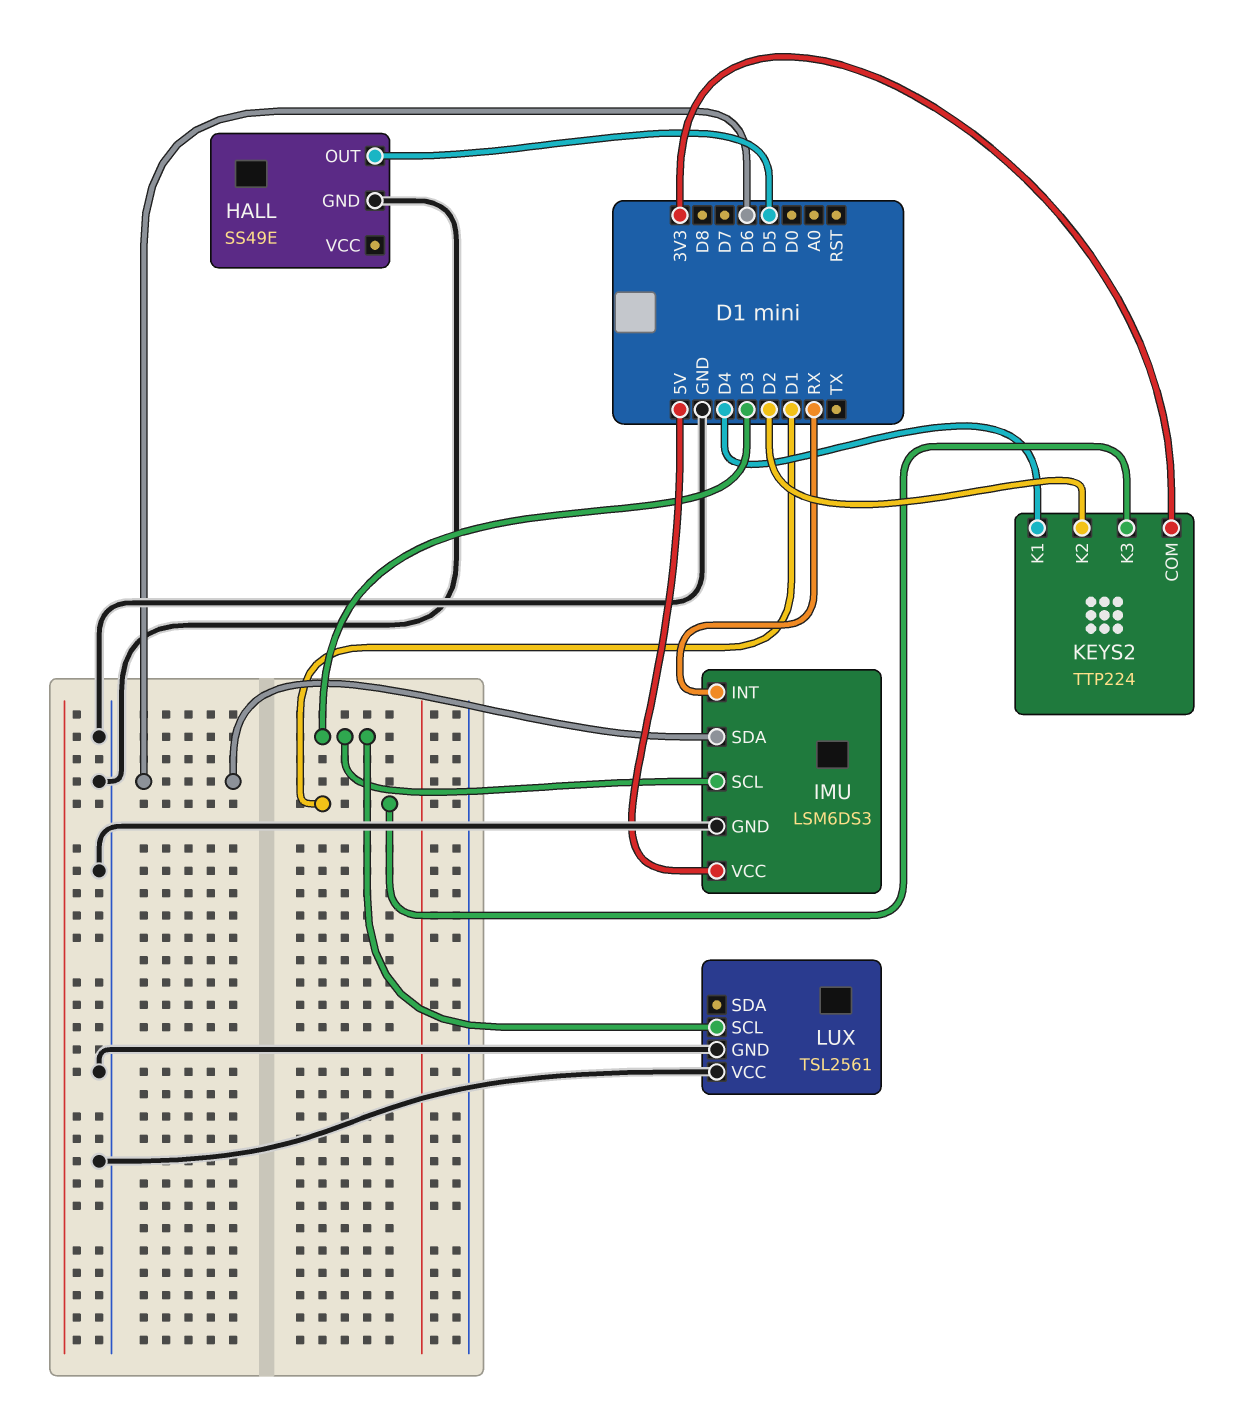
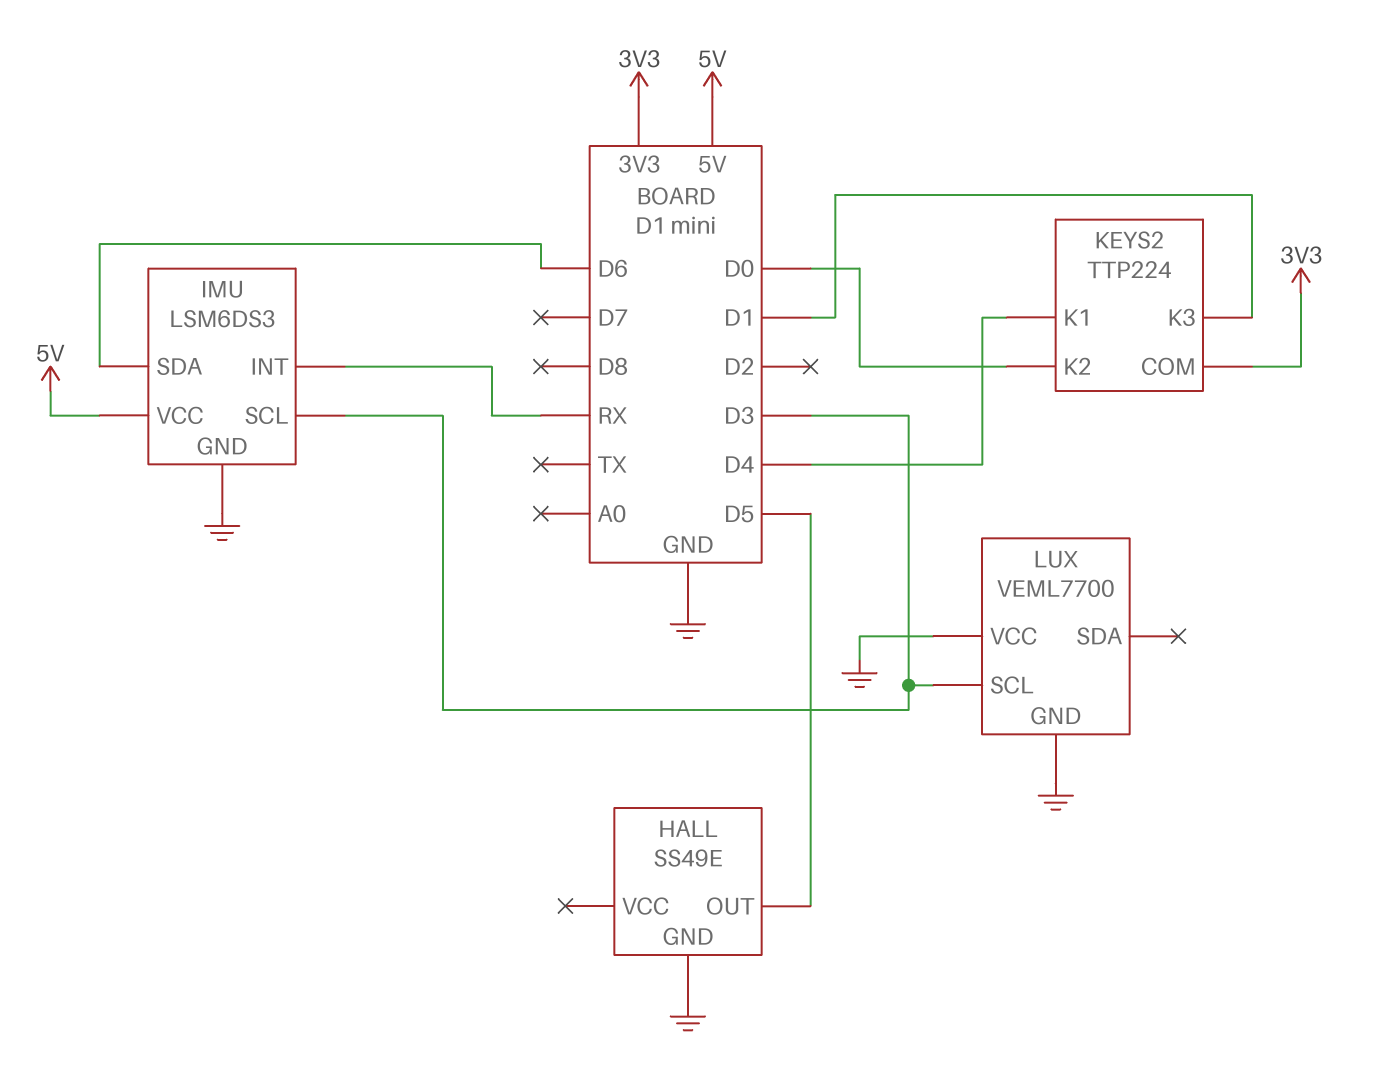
KEYS2 pin K2: D2 -> D0
LUX: TSL2561 -> VEML7700

